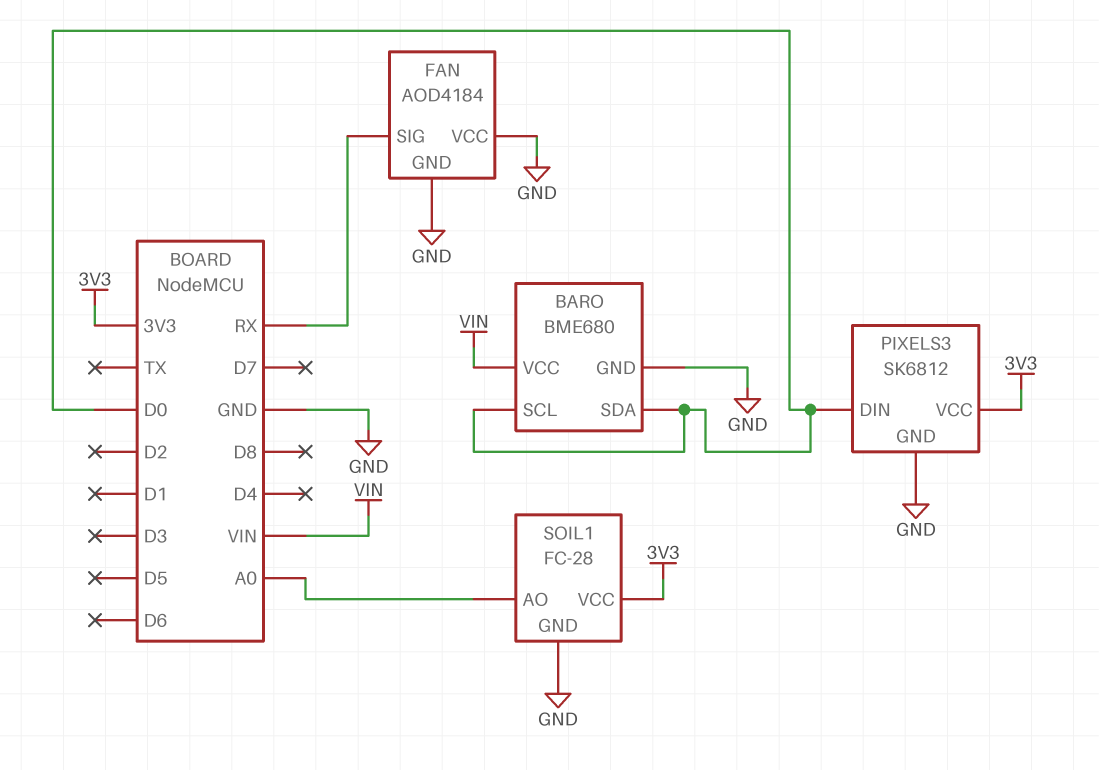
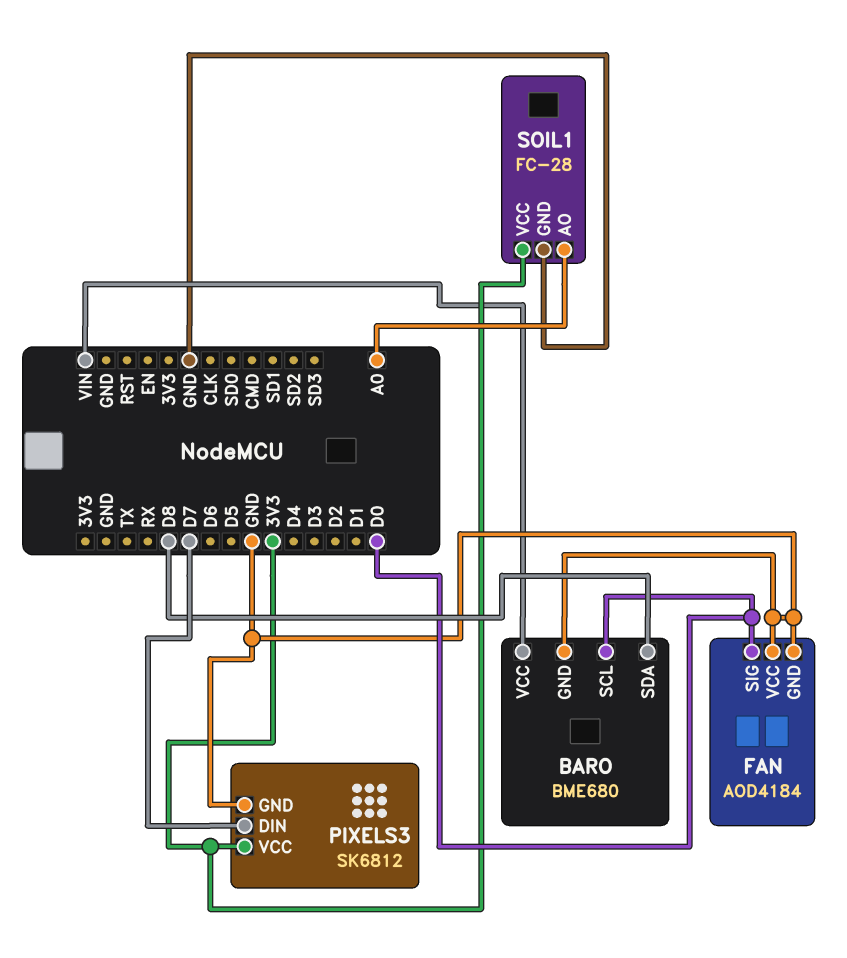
BARO pin SDA: D0 -> D8
FAN pin SIG: RX -> D0
PIXELS3 pin DIN: D0 -> D7

